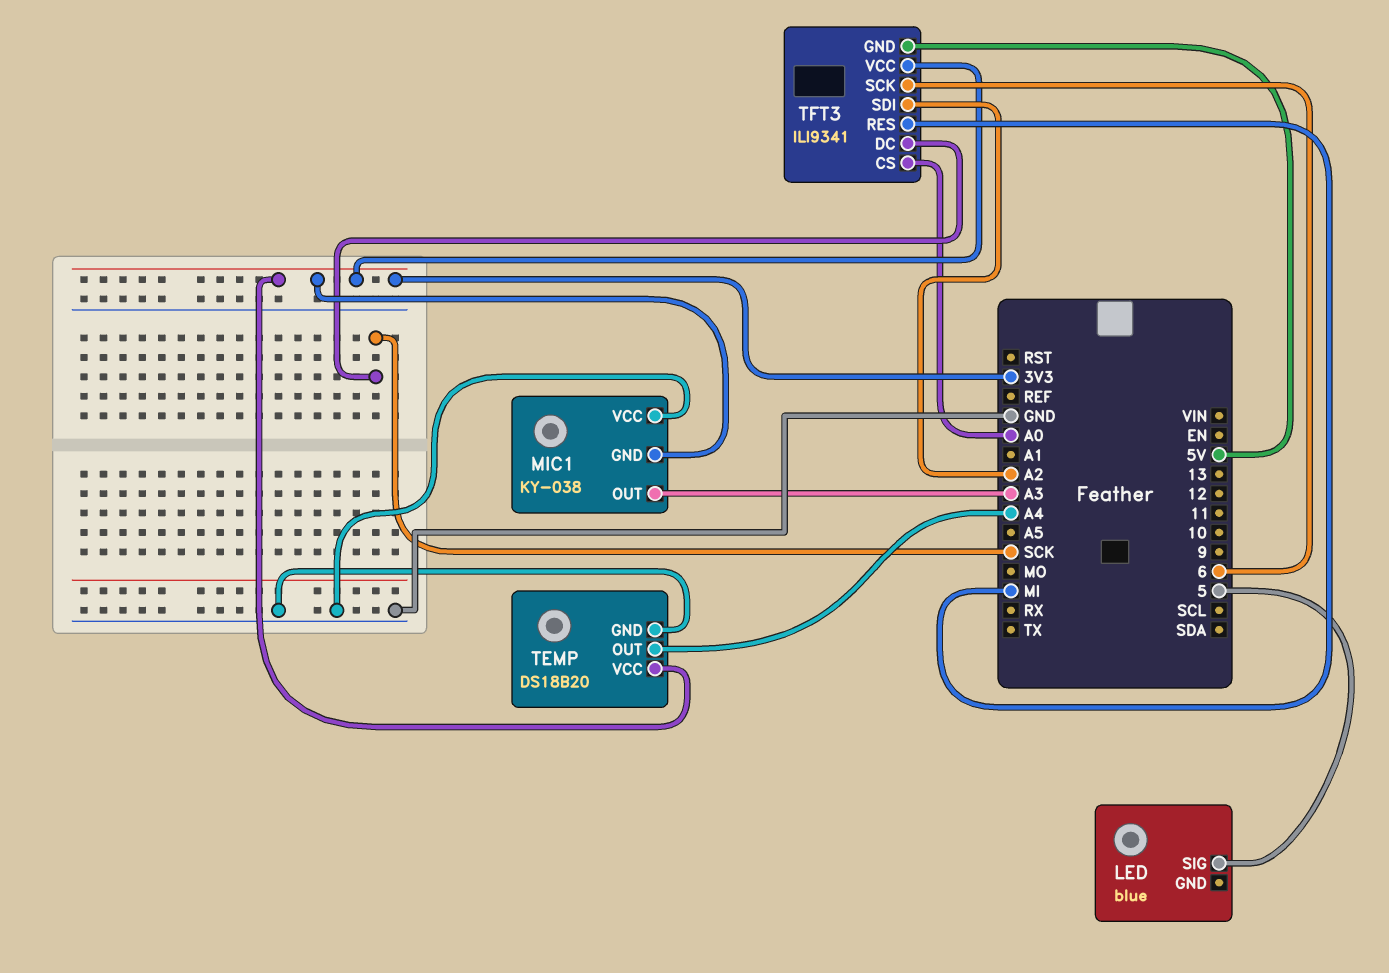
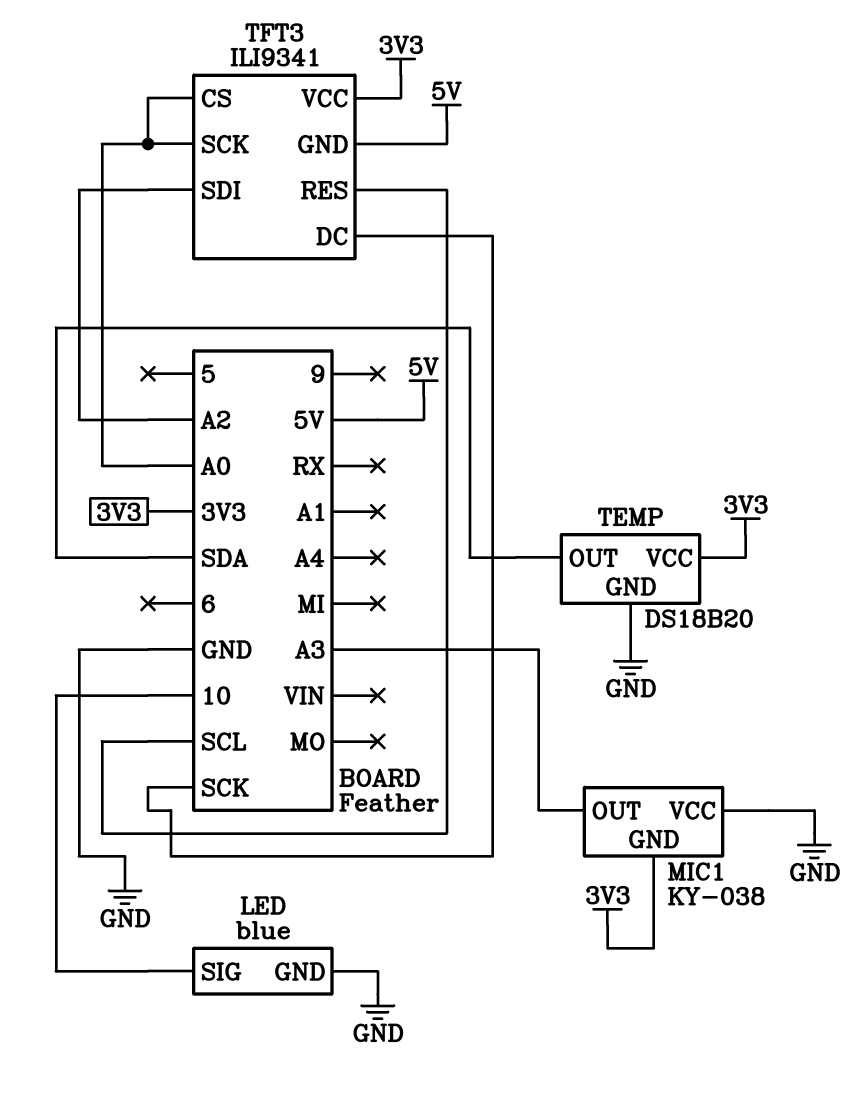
LED pin GND: none -> GND
LED pin SIG: 5 -> 10
TEMP pin OUT: A4 -> SDA
TFT3 pin RES: MI -> SCL
TFT3 pin SCK: 6 -> A0

